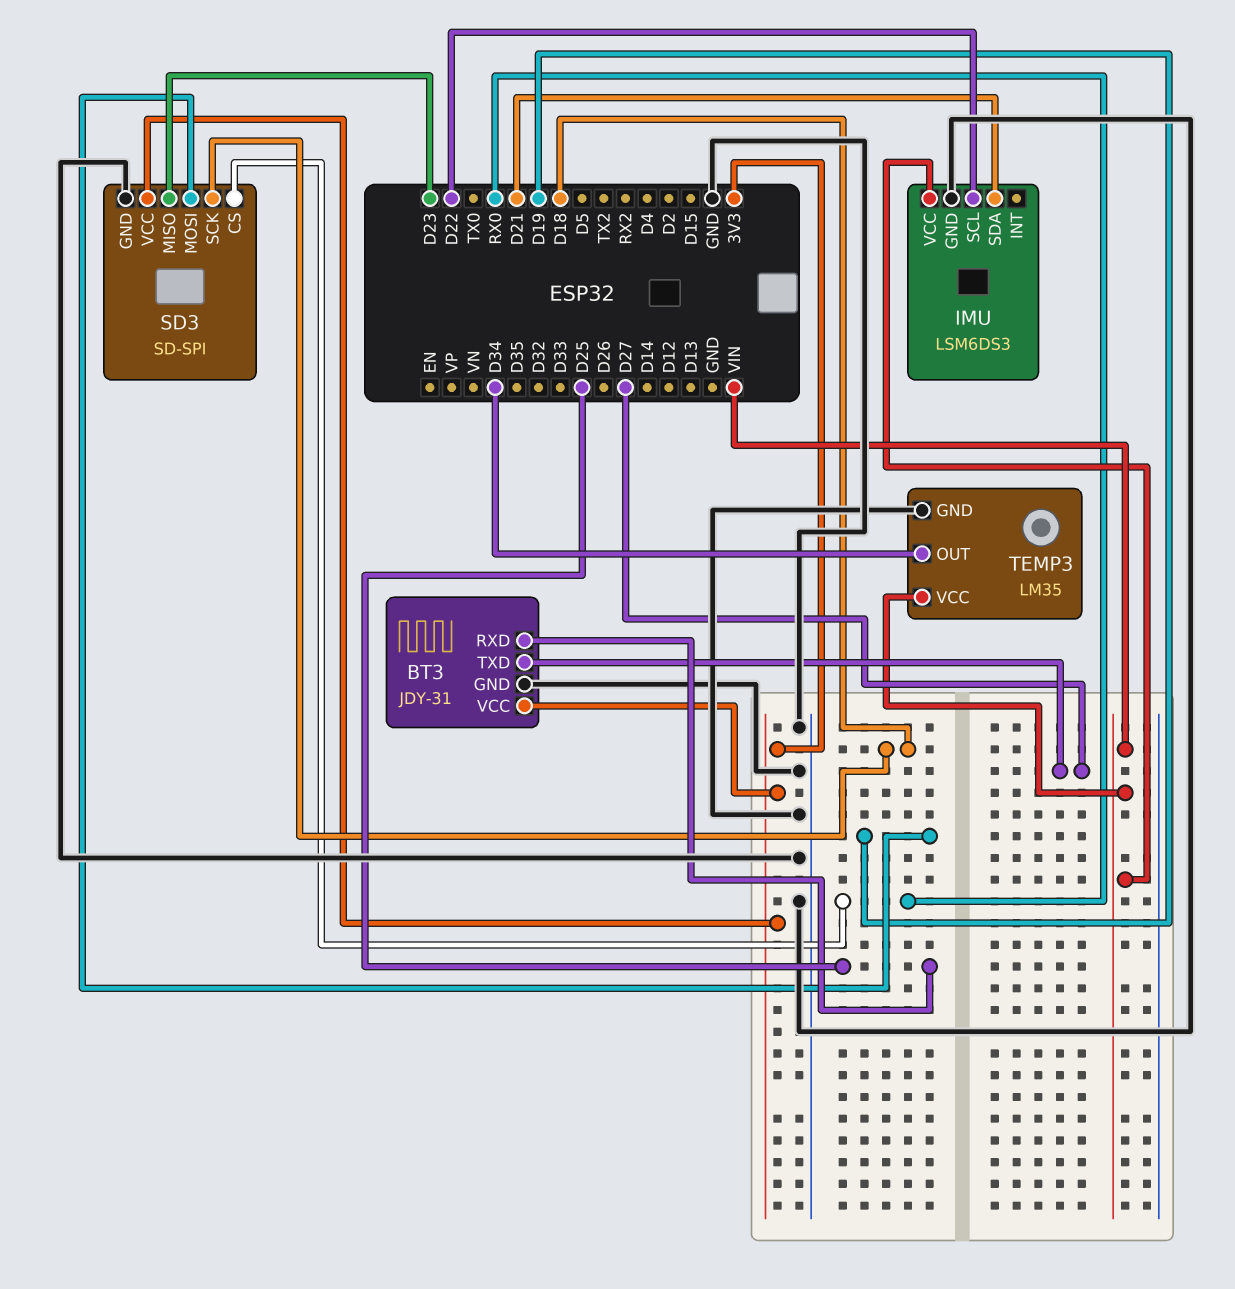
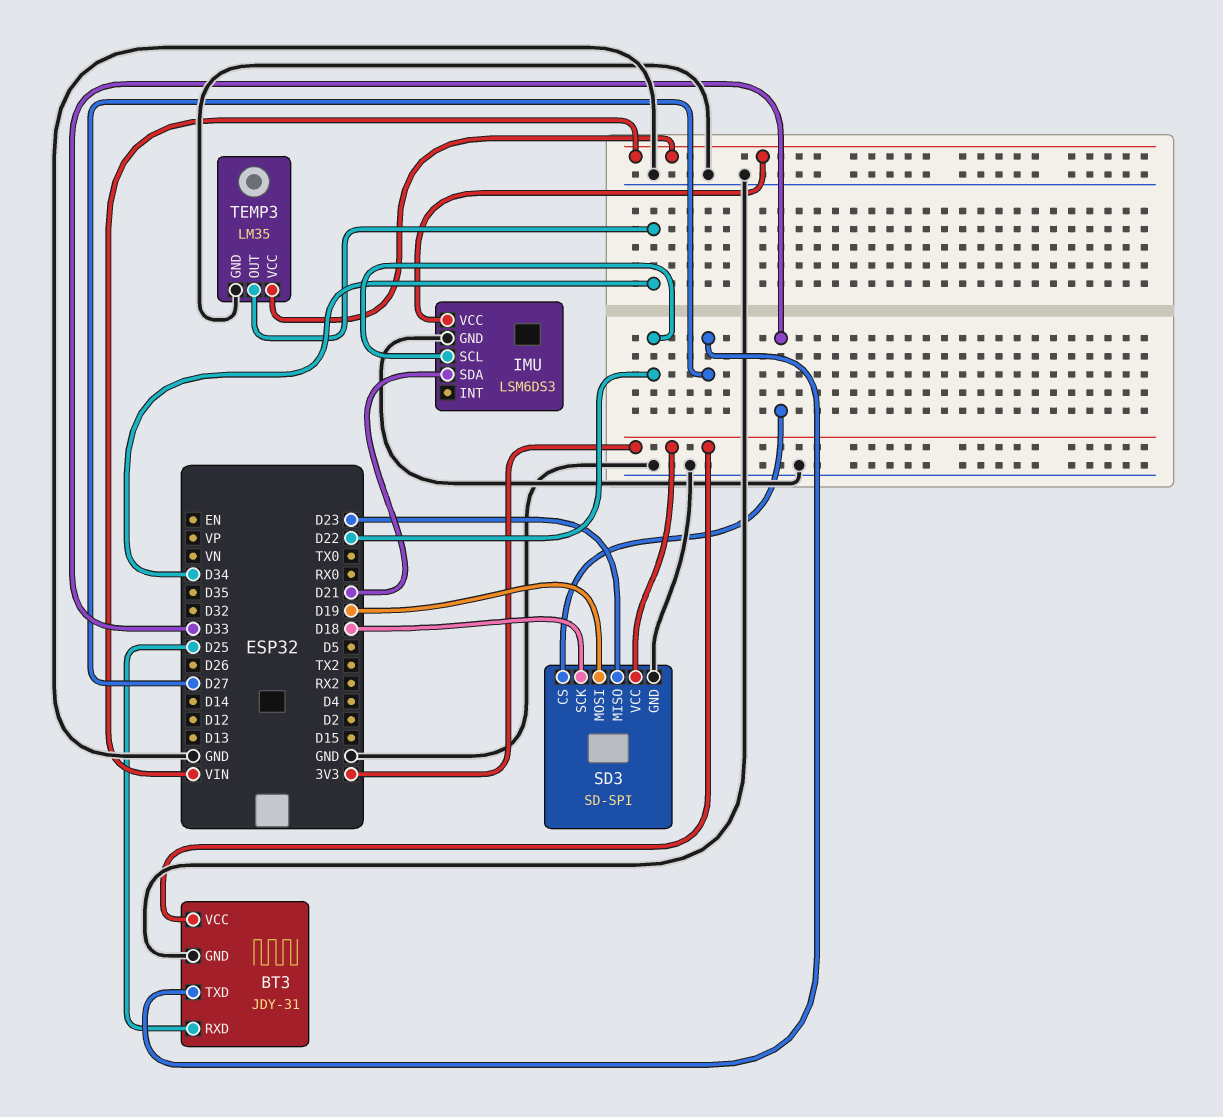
SD3 pin CS: RX0 -> D33

